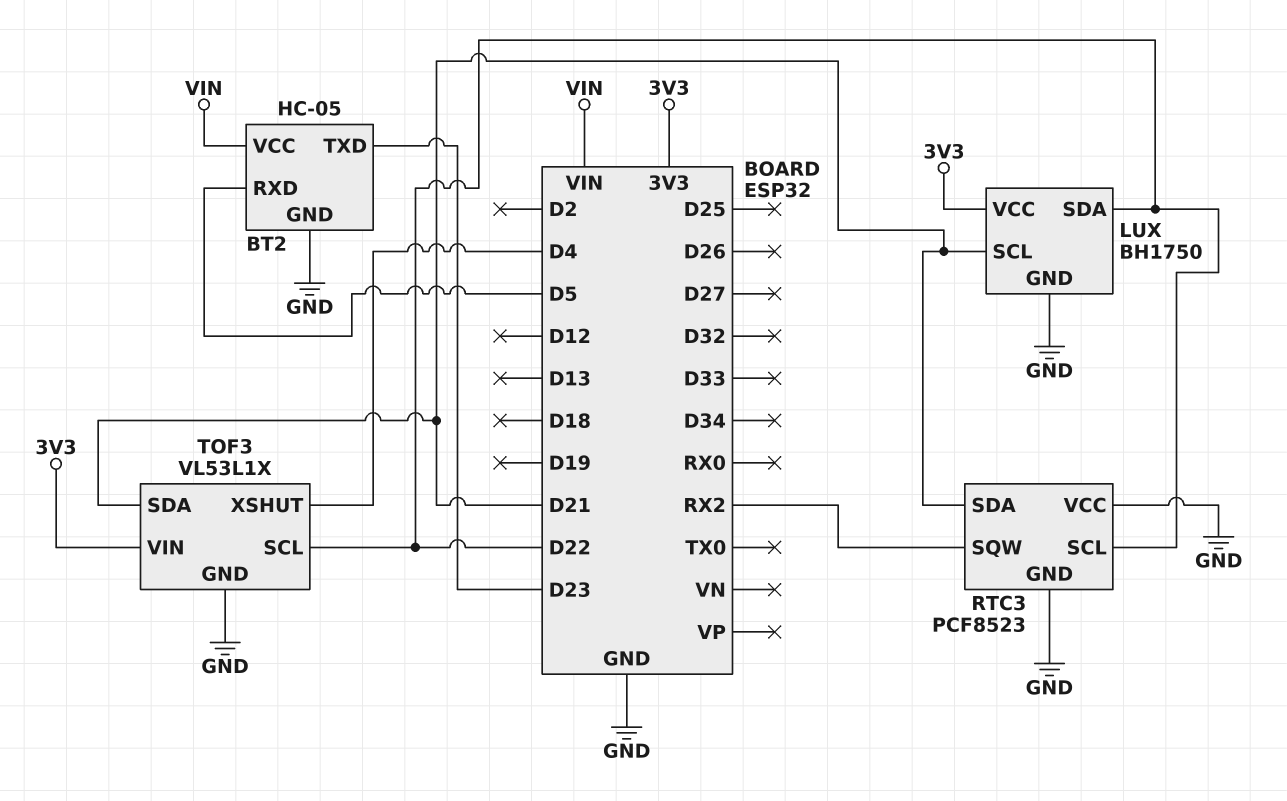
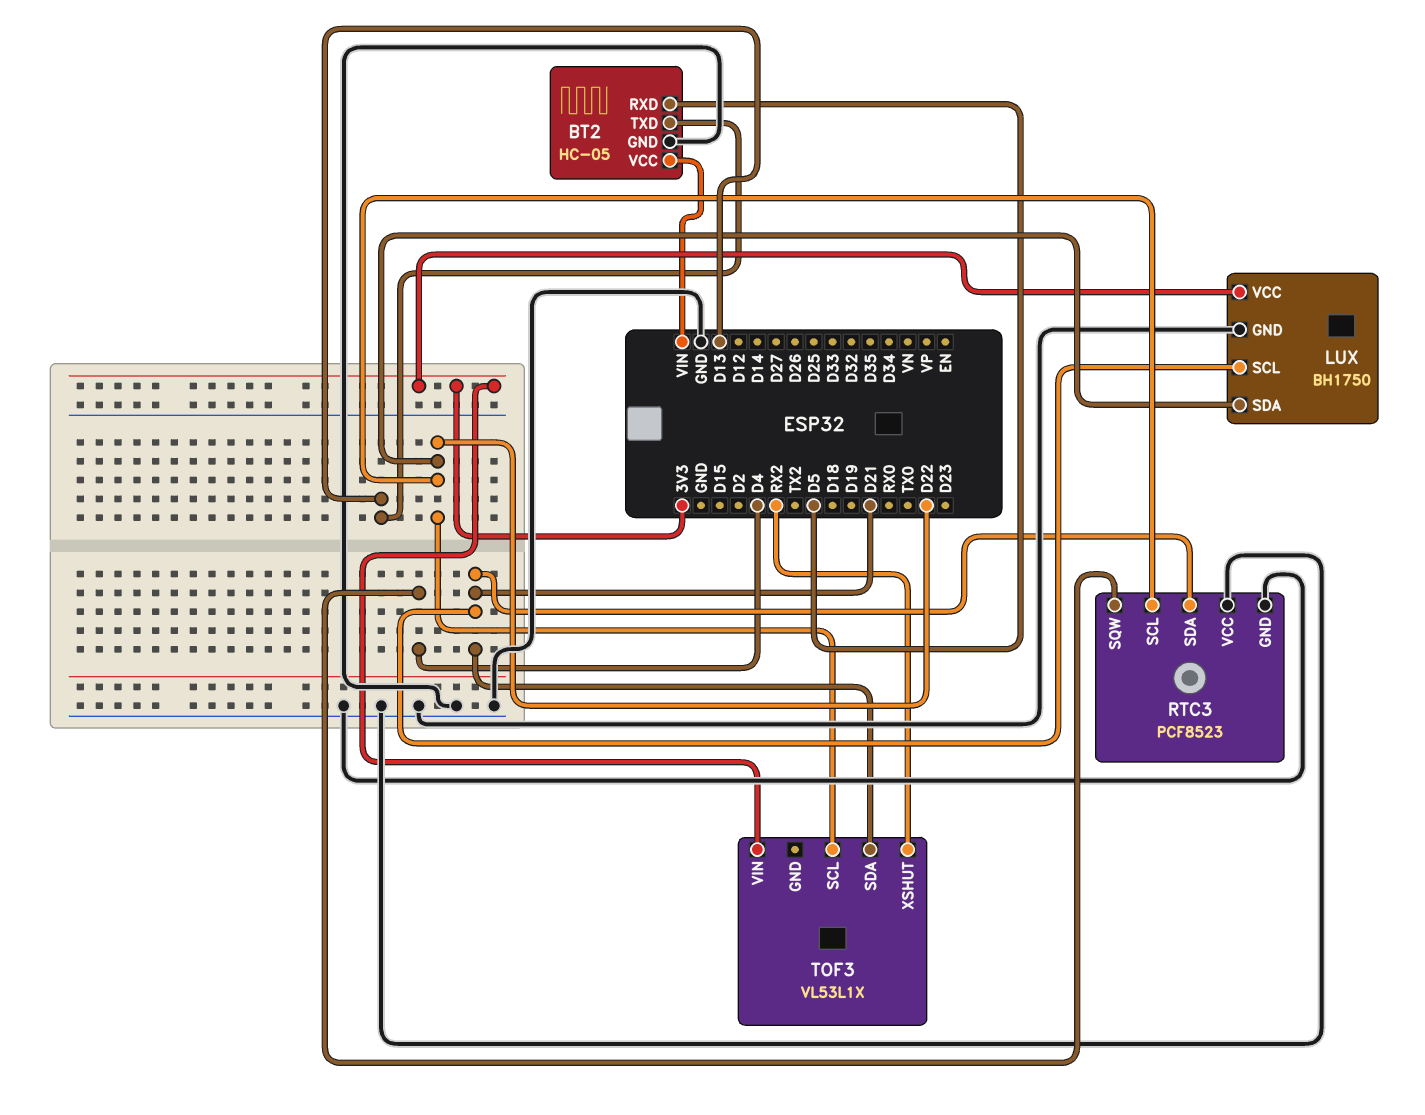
BT2 pin TXD: D23 -> D13
RTC3 pin SQW: RX2 -> D4
TOF3 pin GND: GND -> none
TOF3 pin XSHUT: D4 -> RX2

